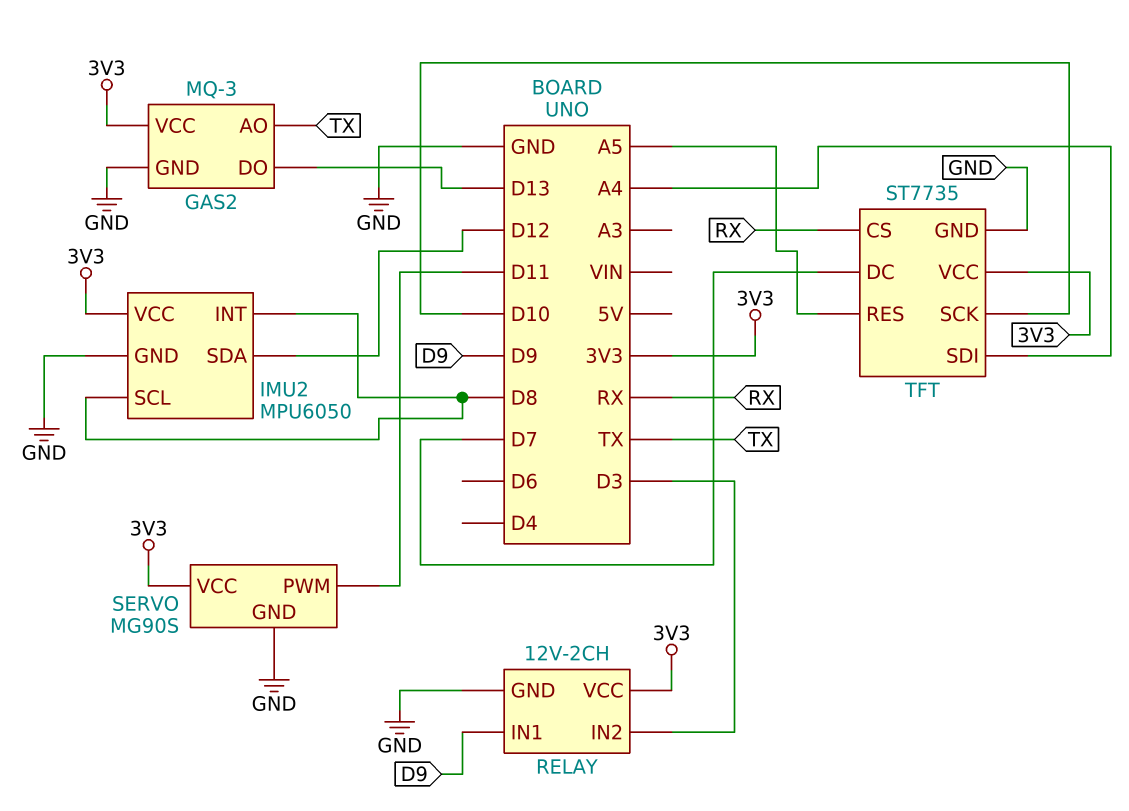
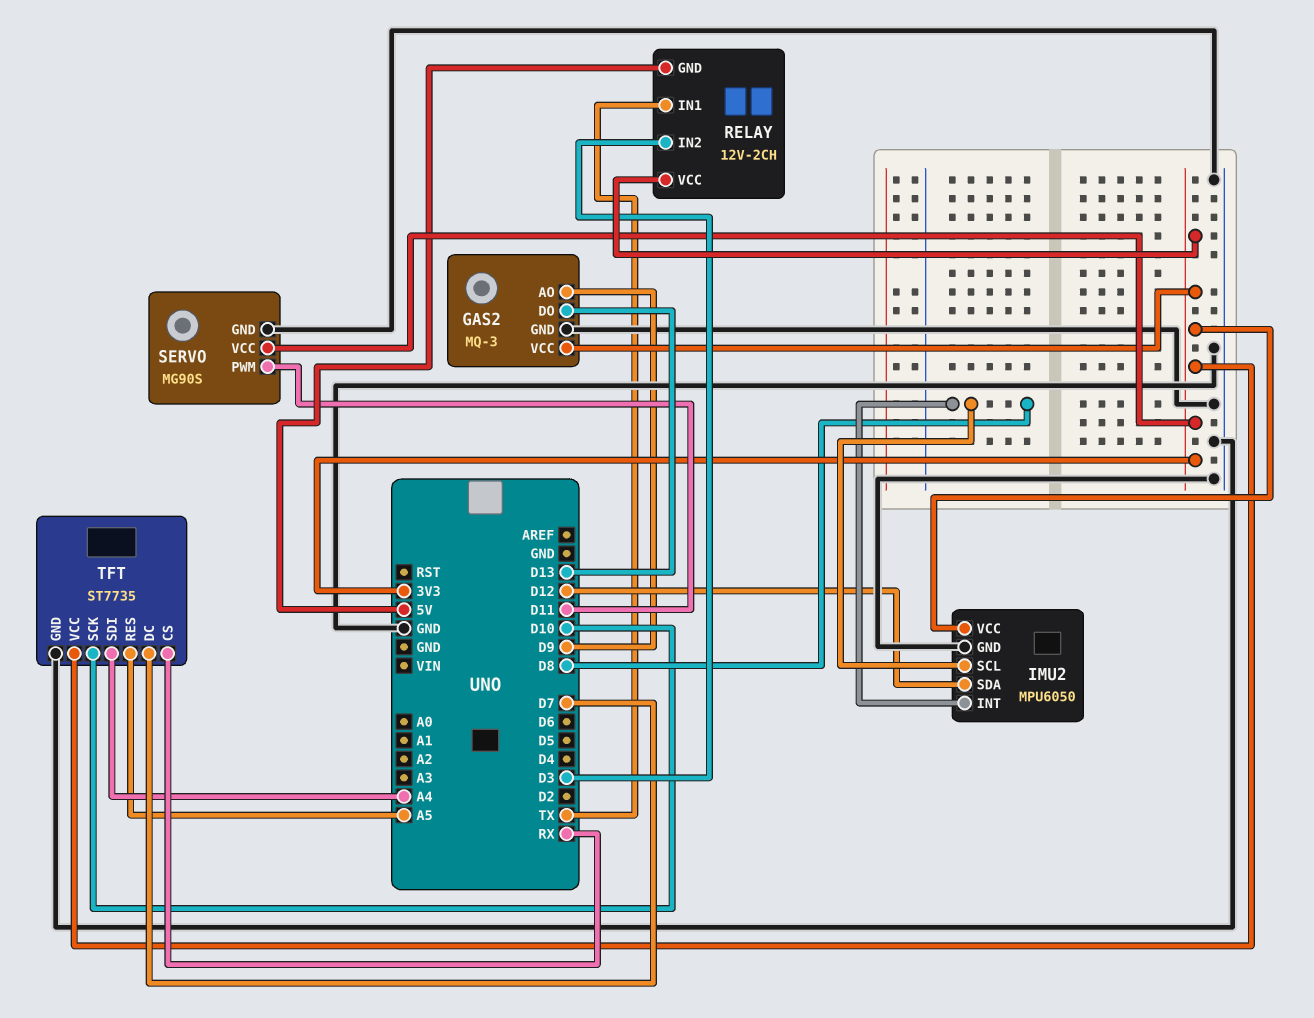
GAS2 pin AO: TX -> D9
RELAY pin GND: GND -> 5V
RELAY pin IN1: D9 -> TX

